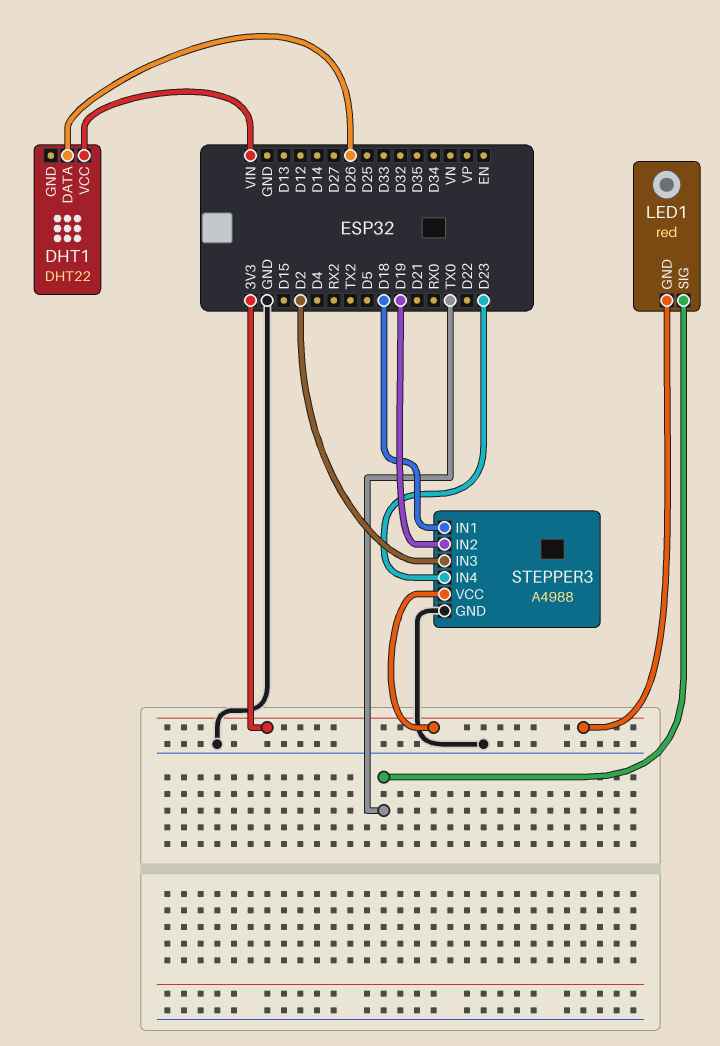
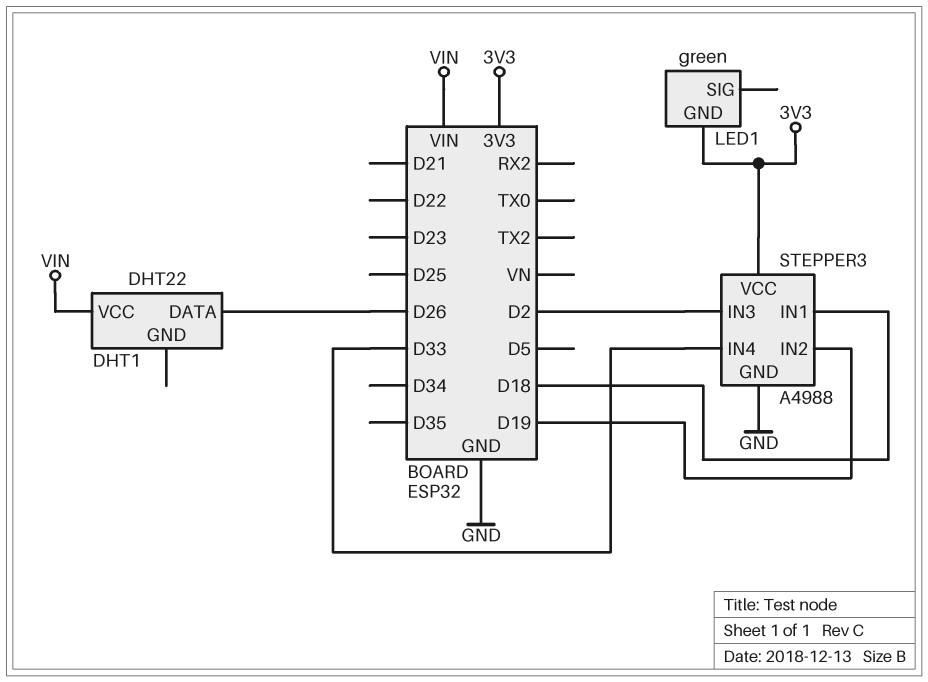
LED1: red -> green
LED1 pin SIG: TX0 -> none
STEPPER3 pin IN4: D23 -> D33

